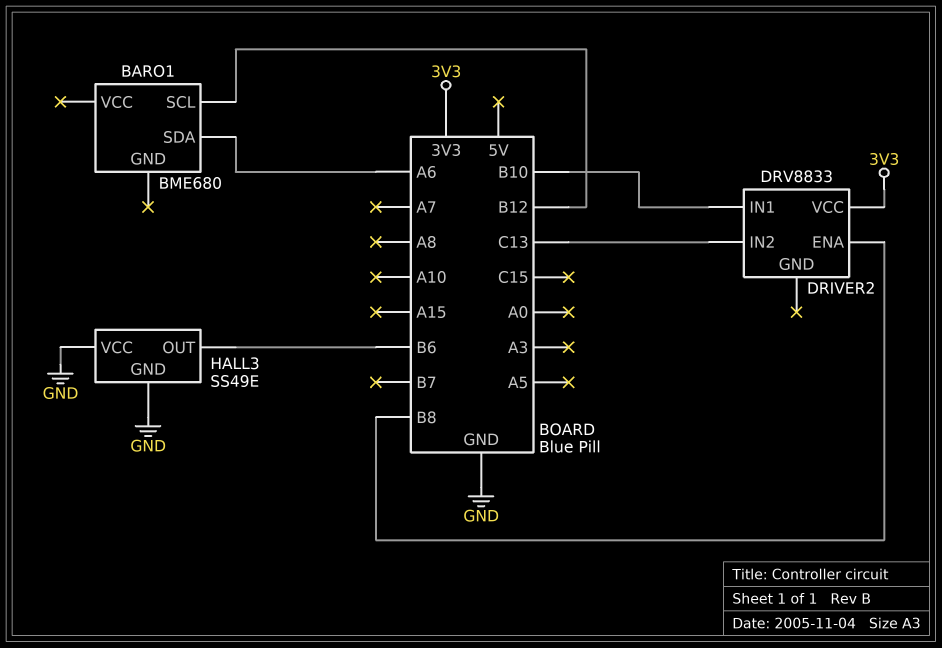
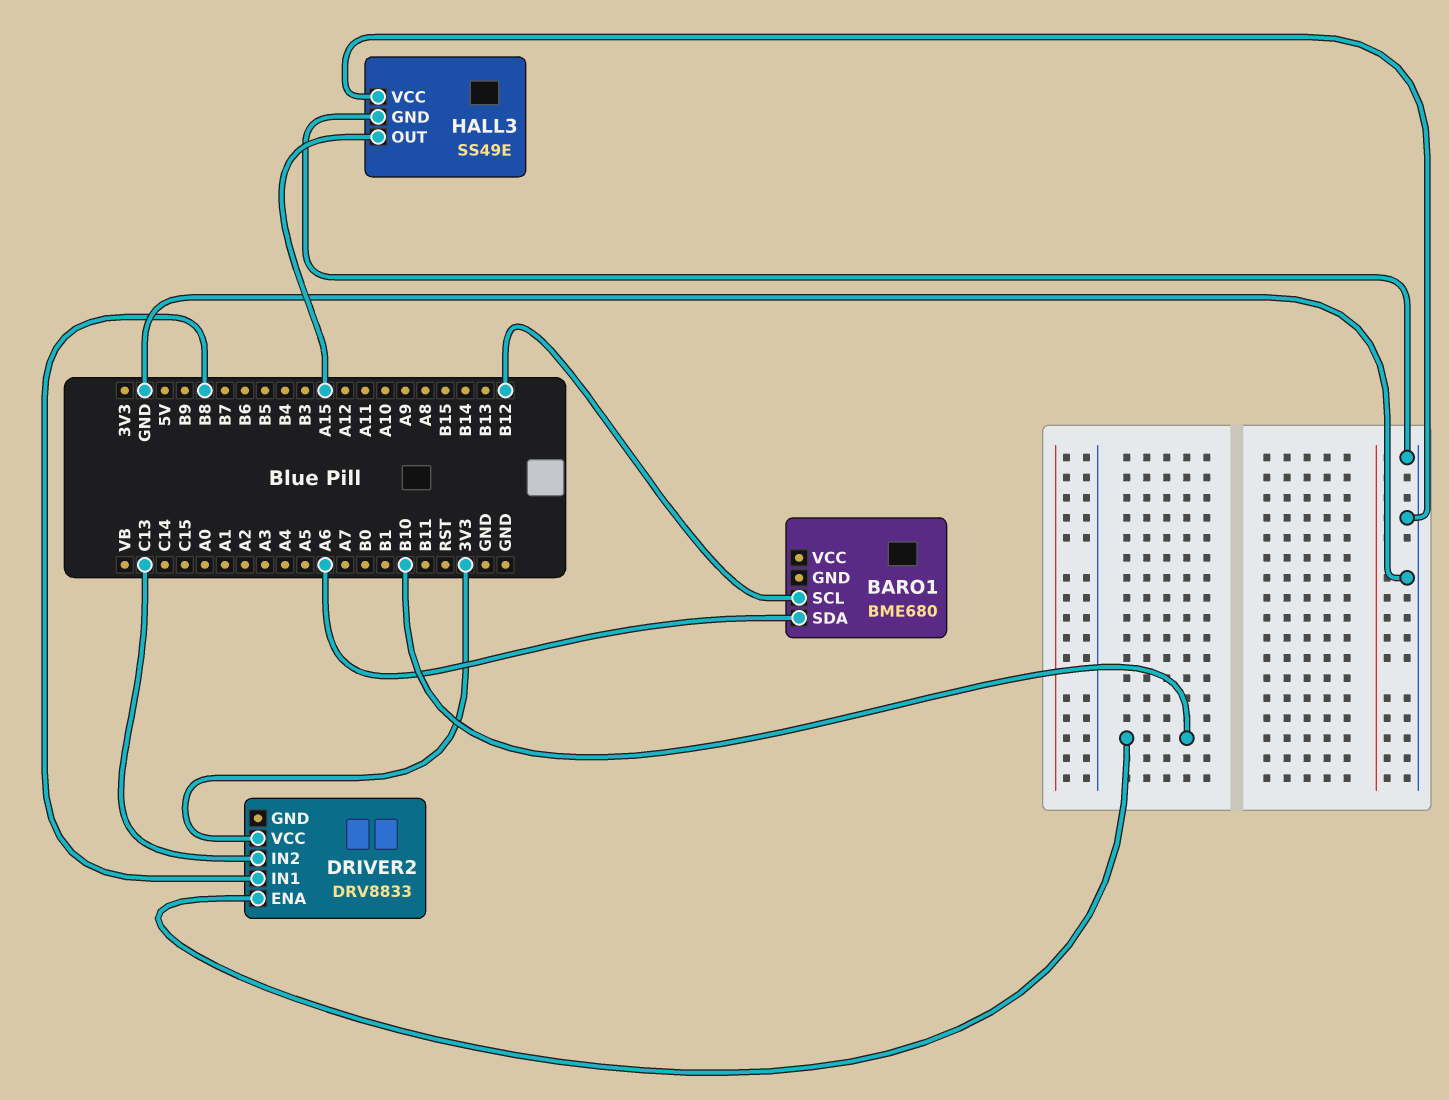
DRIVER2 pin ENA: B8 -> B10
DRIVER2 pin IN1: B10 -> B8
HALL3 pin OUT: B6 -> A15

